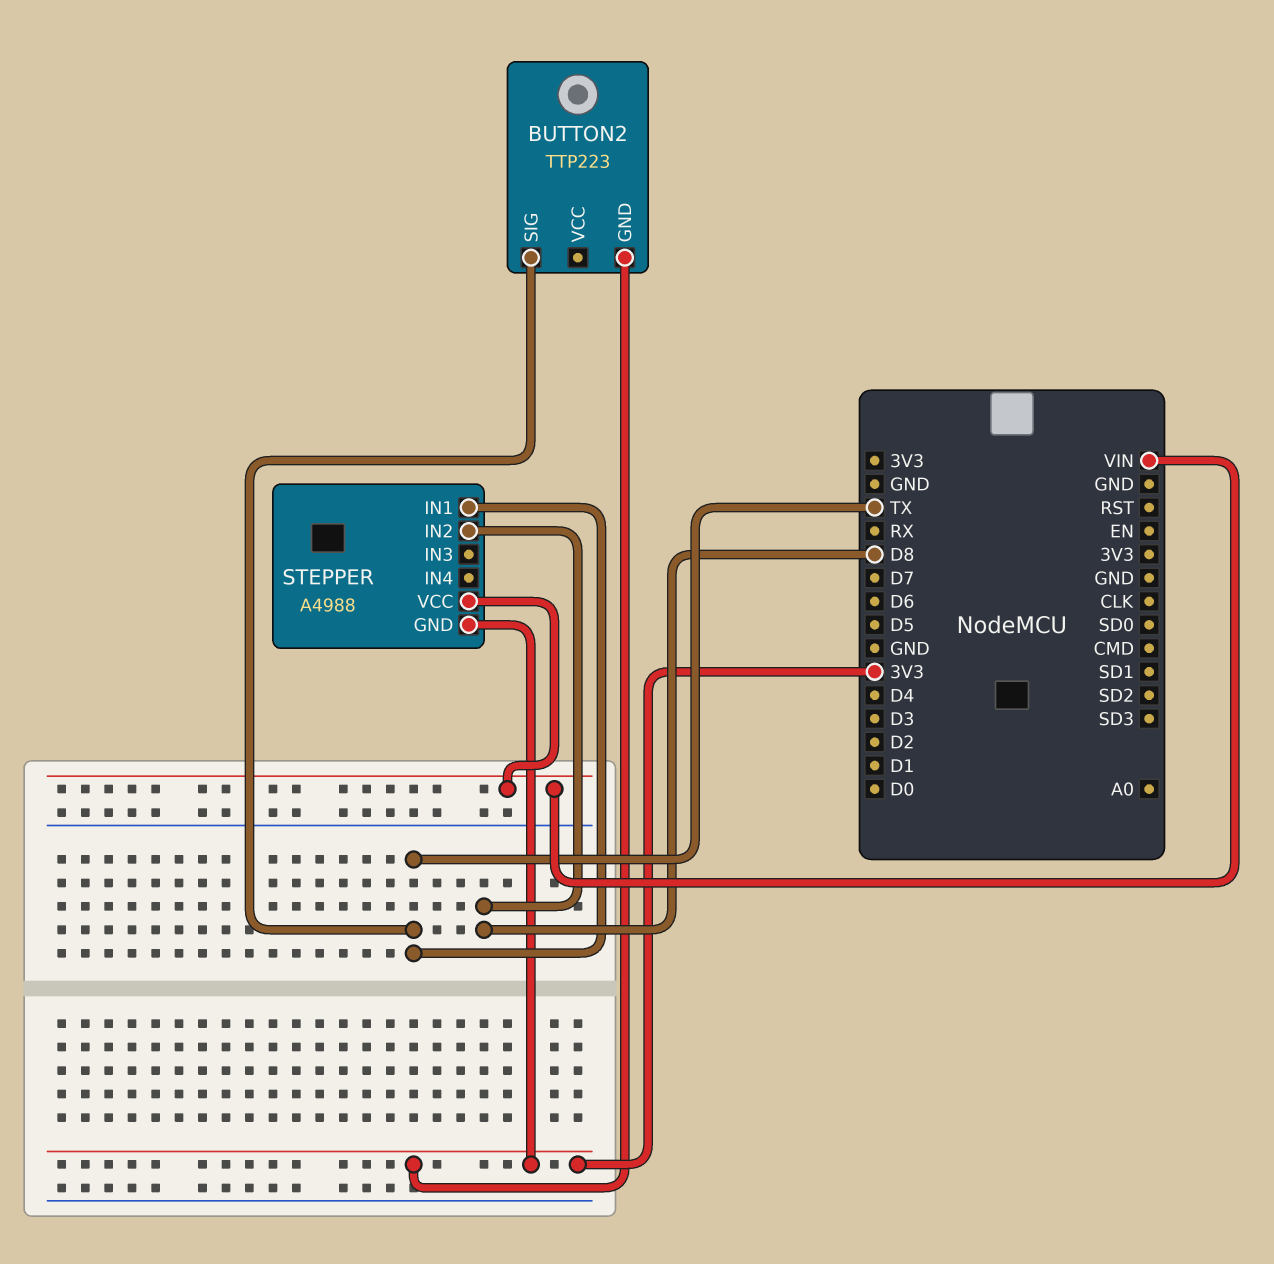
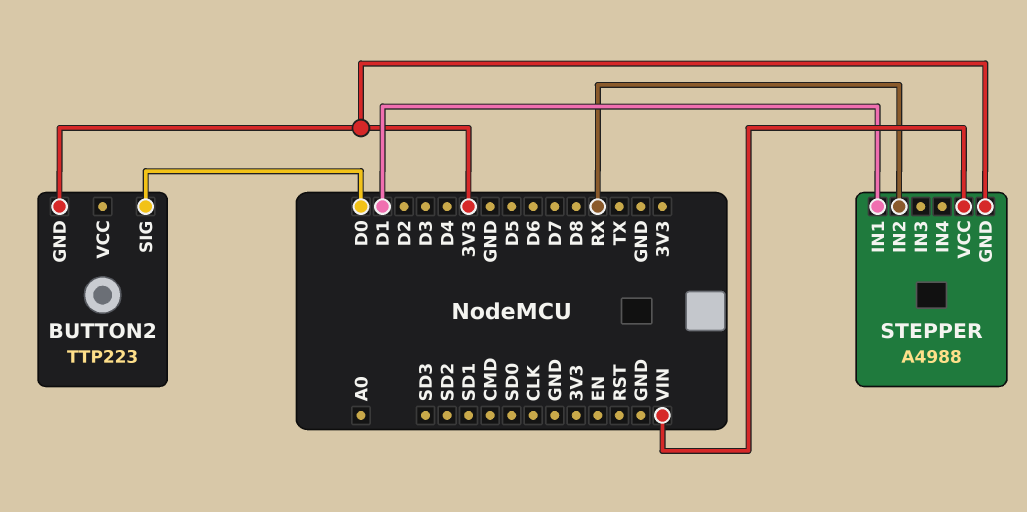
BUTTON2 pin SIG: TX -> D0
STEPPER pin IN1: TX -> D1
STEPPER pin IN2: D8 -> RX

